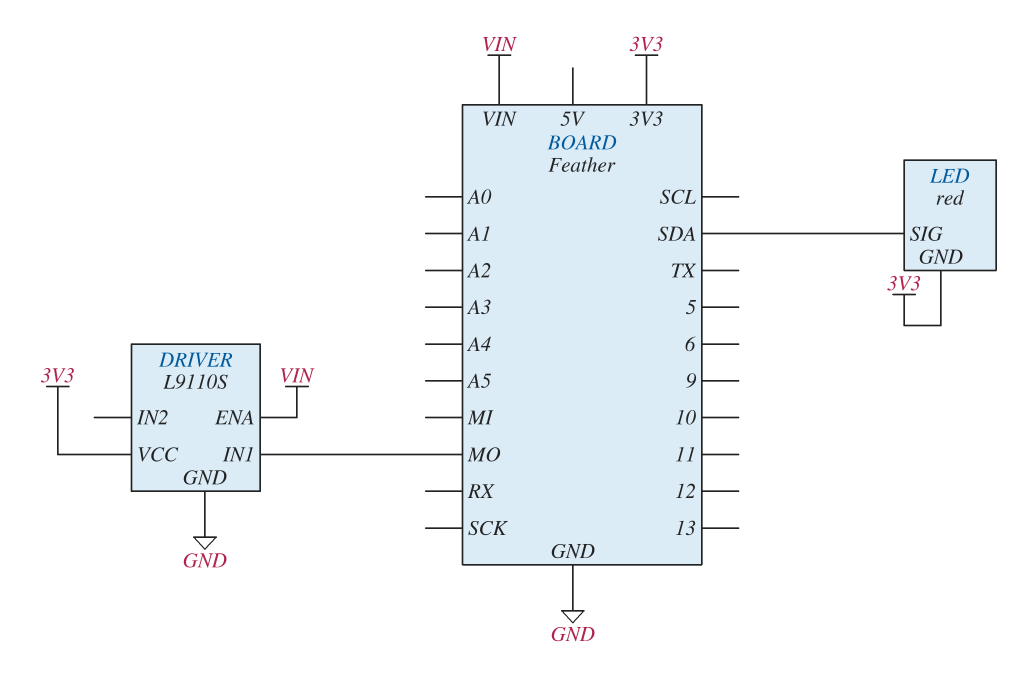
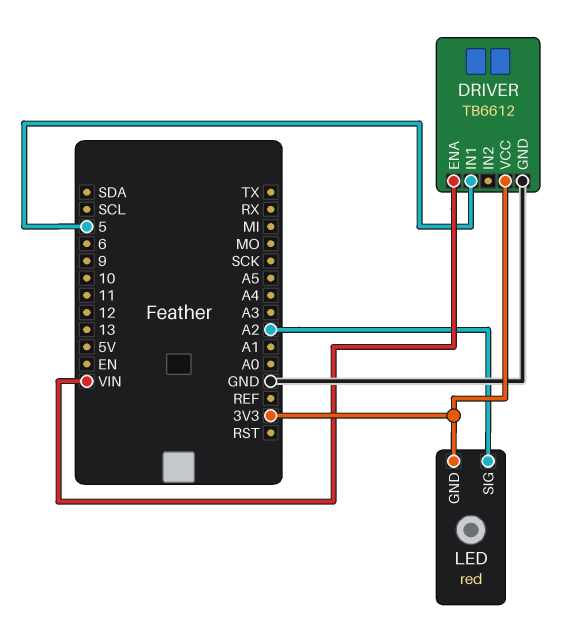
DRIVER: L9110S -> TB6612
DRIVER pin IN1: MO -> 5
LED pin SIG: SDA -> A2

